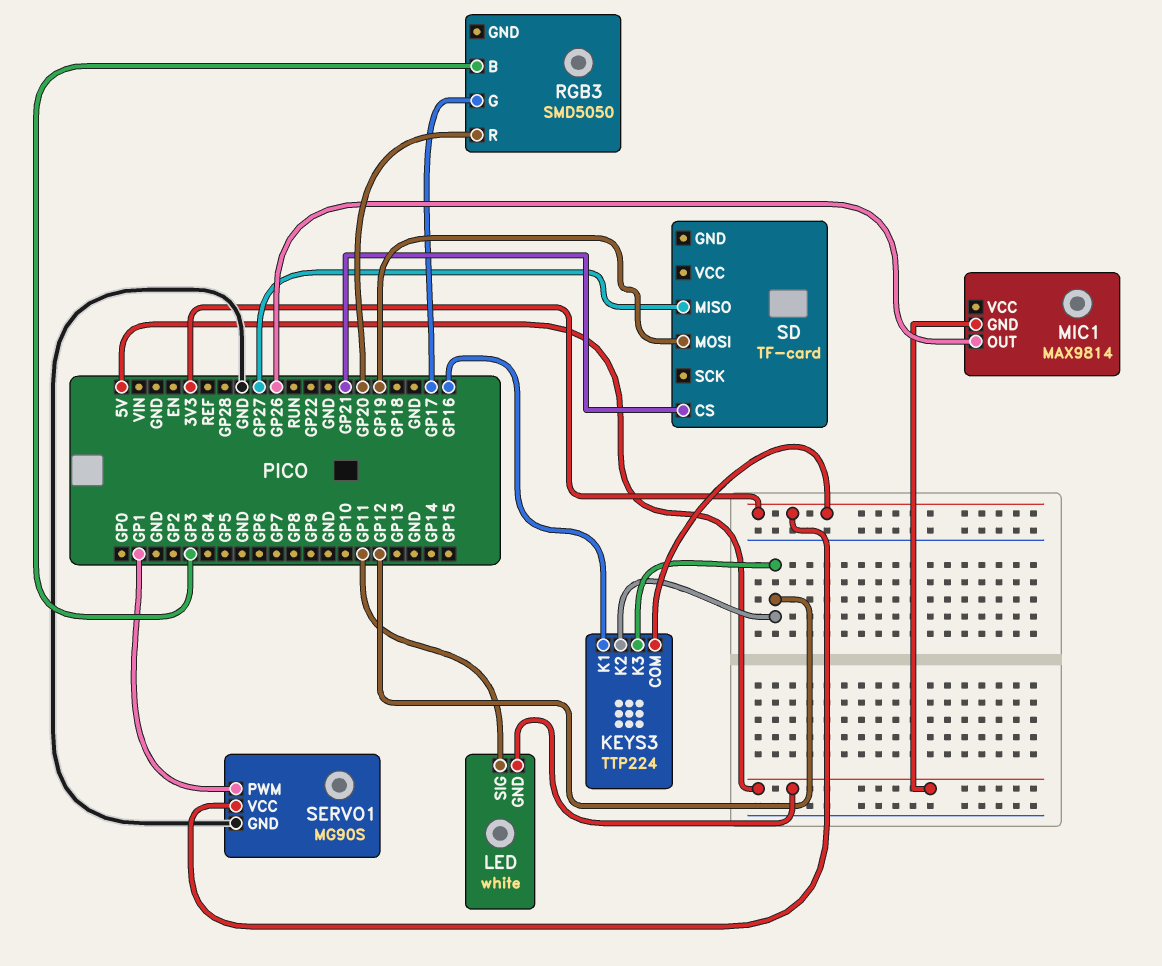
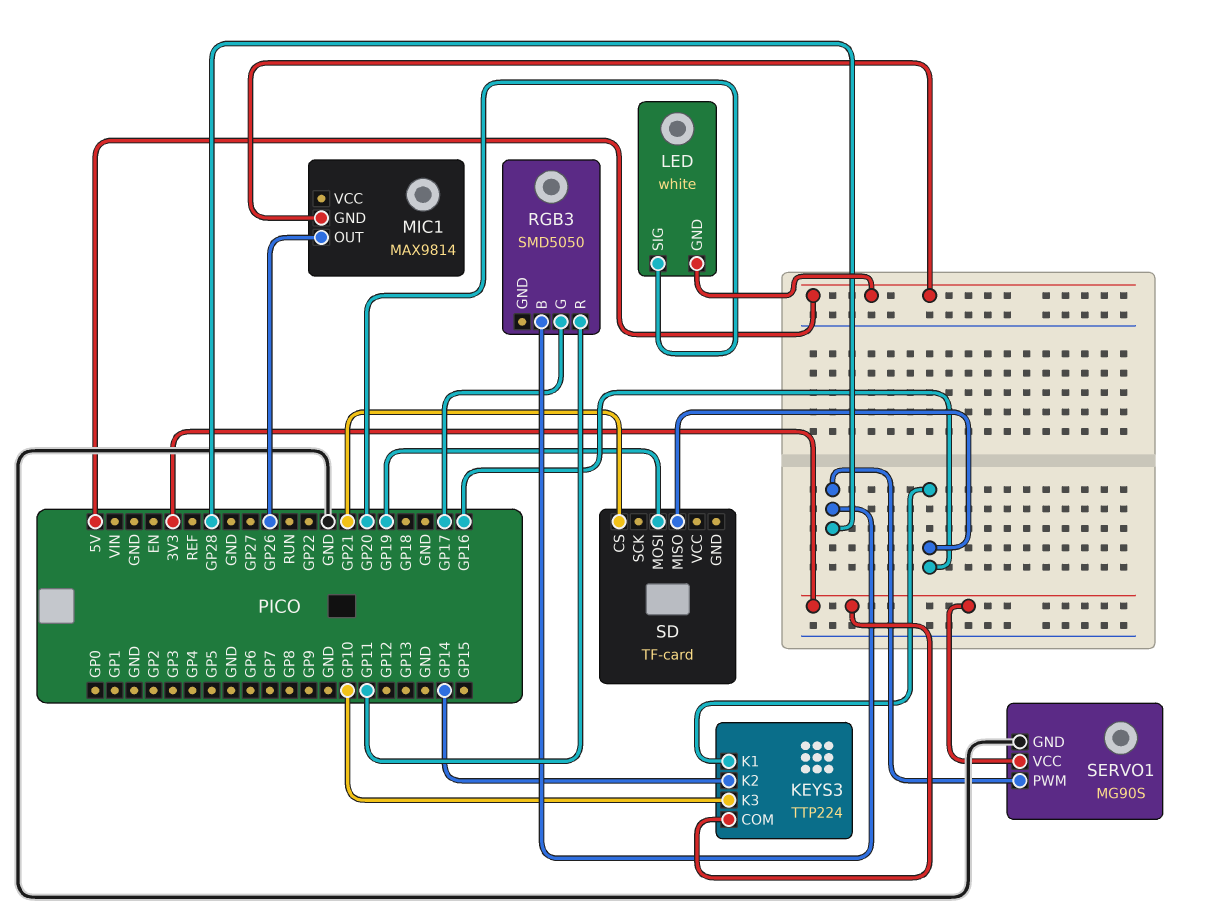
KEYS3 pin K2: GP12 -> GP14
KEYS3 pin K3: GP12 -> GP10
LED pin SIG: GP11 -> GP20
RGB3 pin B: GP3 -> GP28
RGB3 pin R: GP20 -> GP11
SD pin MISO: GP27 -> GP16
SERVO1 pin PWM: GP1 -> GP28

